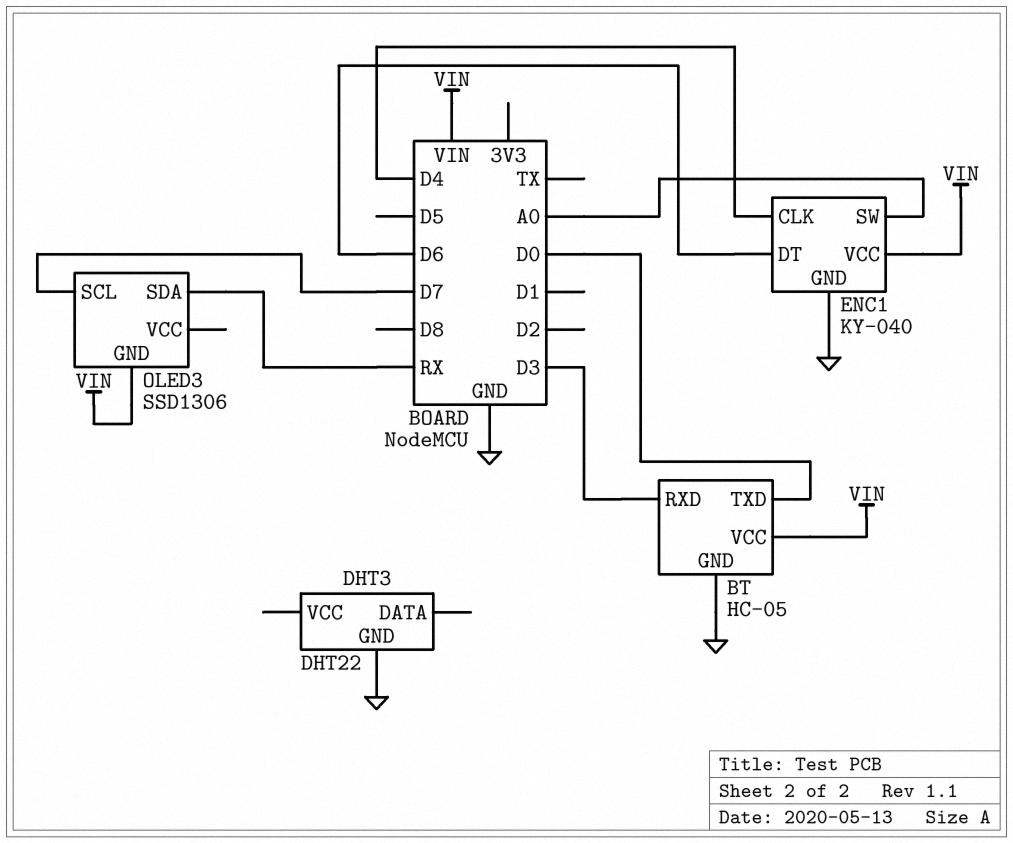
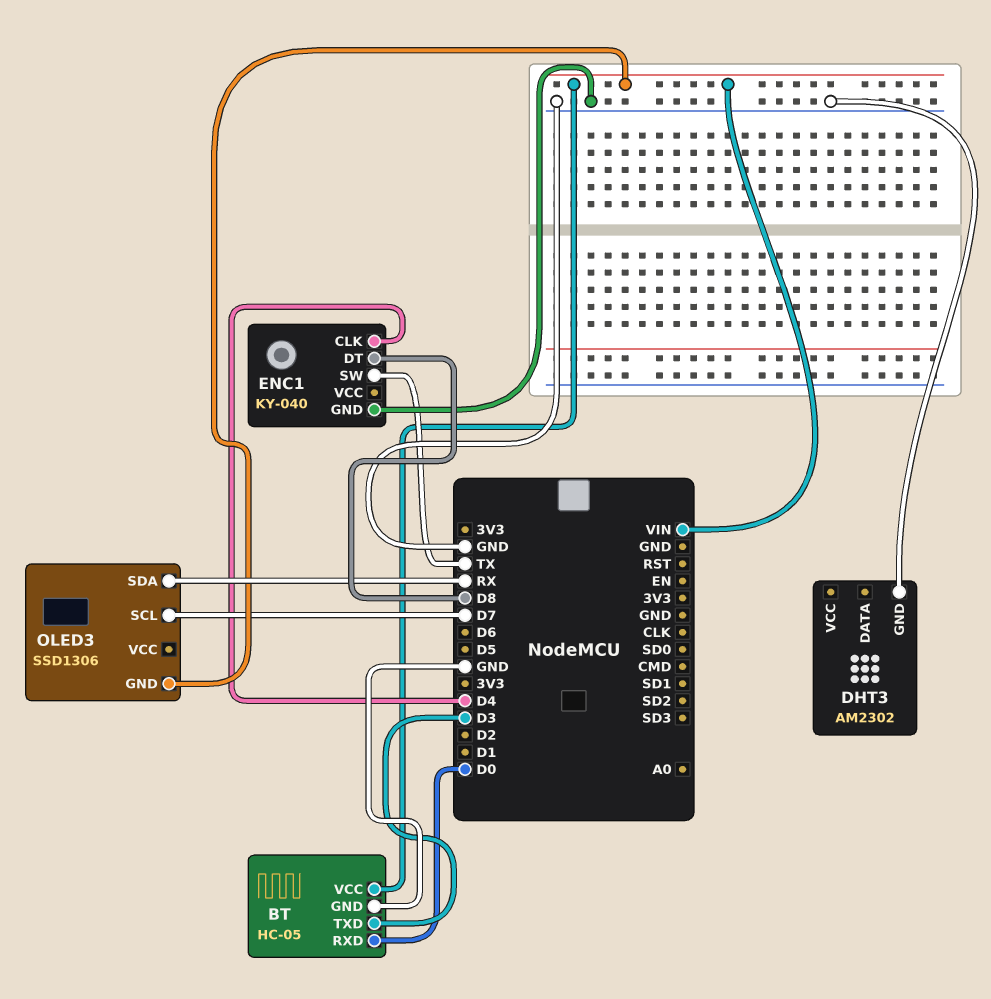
BT pin RXD: D3 -> D0
BT pin TXD: D0 -> D3
DHT3: DHT22 -> AM2302
ENC1 pin DT: D6 -> D8
ENC1 pin SW: A0 -> TX
ENC1 pin VCC: VIN -> none

